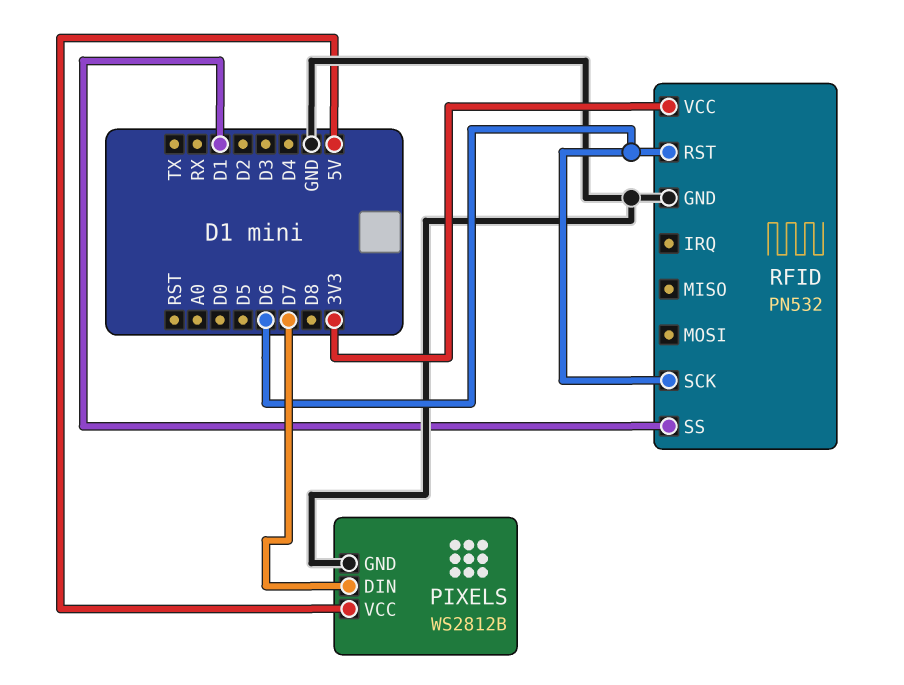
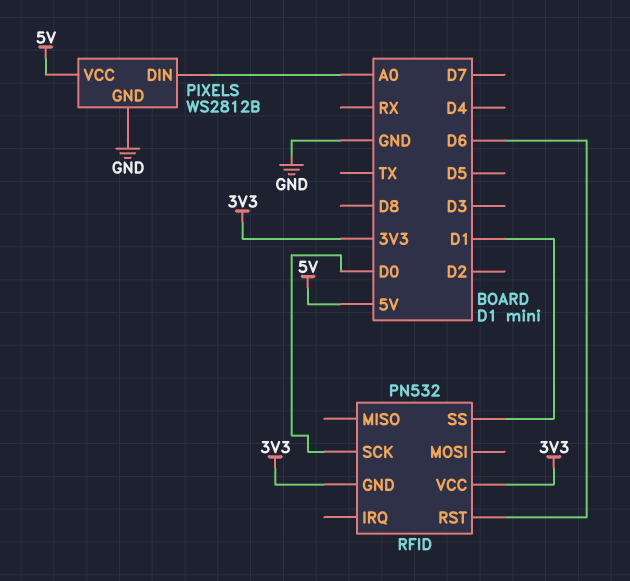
PIXELS pin DIN: D7 -> A0
RFID pin GND: GND -> 3V3
RFID pin SCK: D6 -> D0

